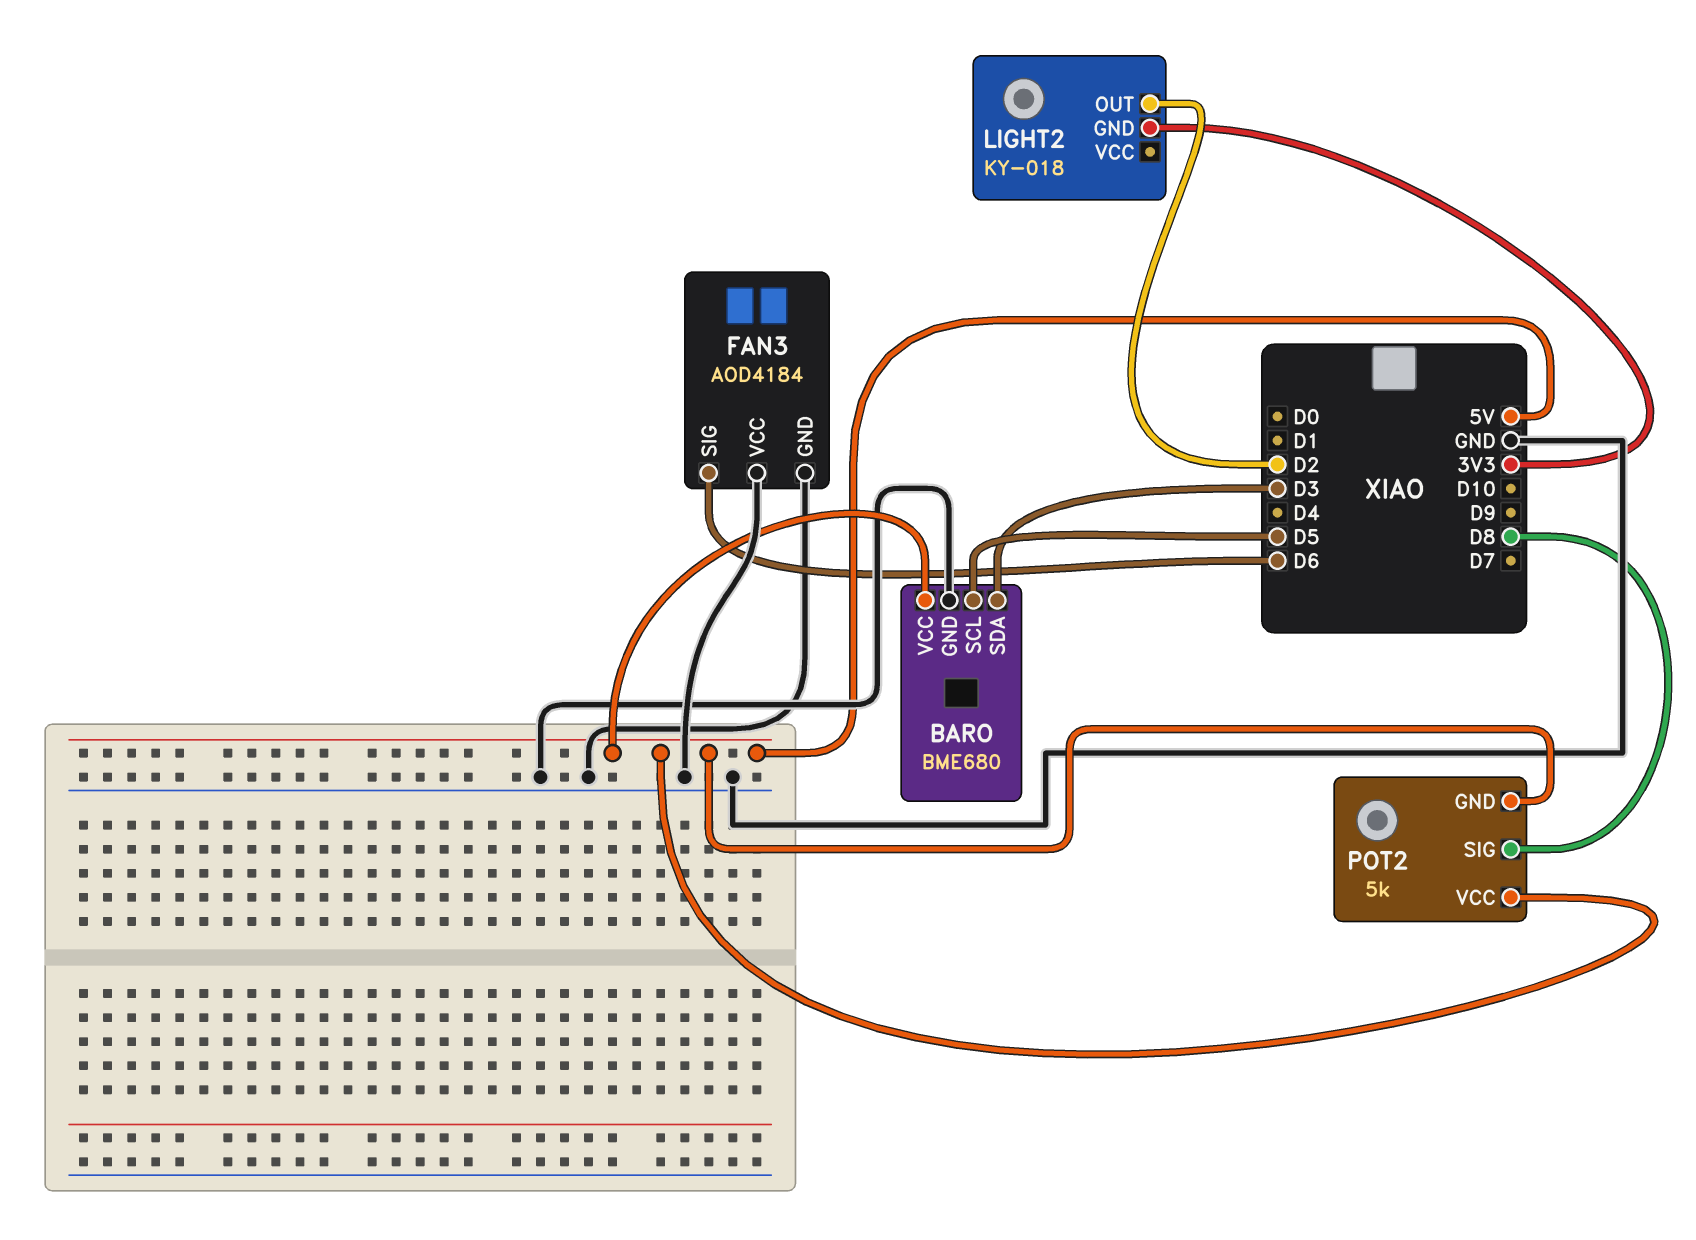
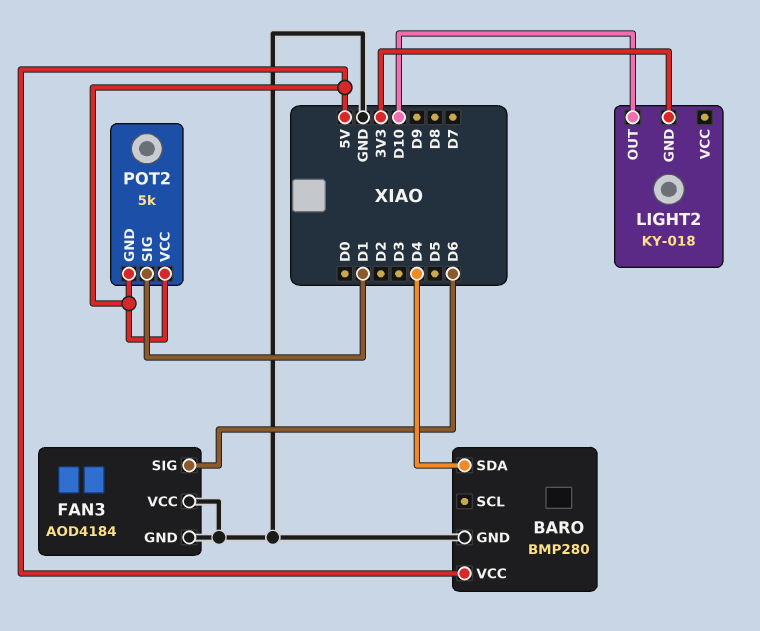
BARO: BME680 -> BMP280
BARO pin SCL: D5 -> none
BARO pin SDA: D3 -> D4
LIGHT2 pin OUT: D2 -> D10
POT2 pin SIG: D8 -> D1

